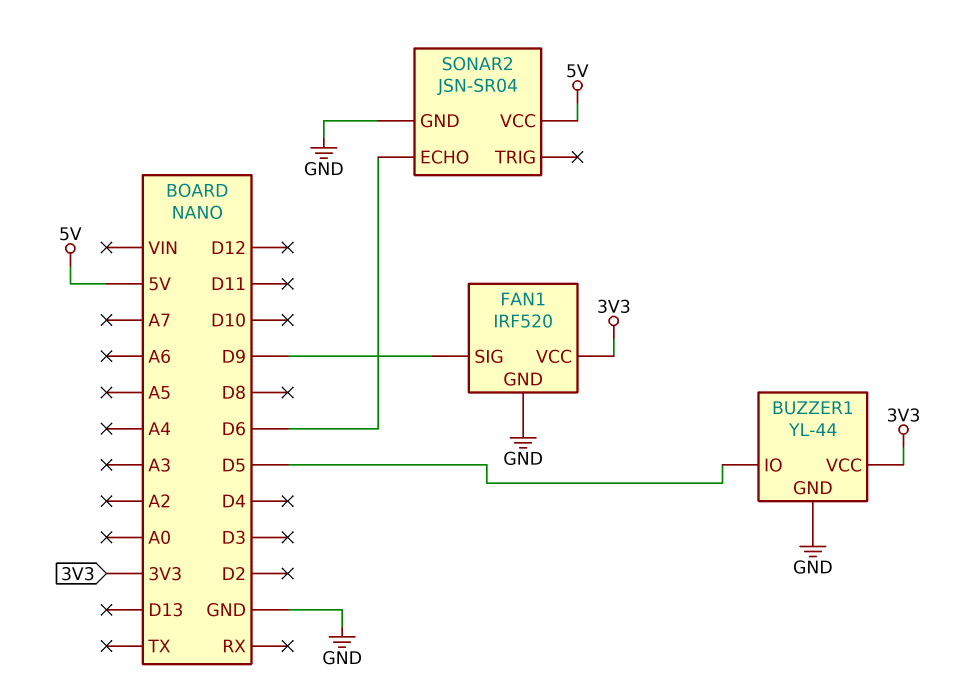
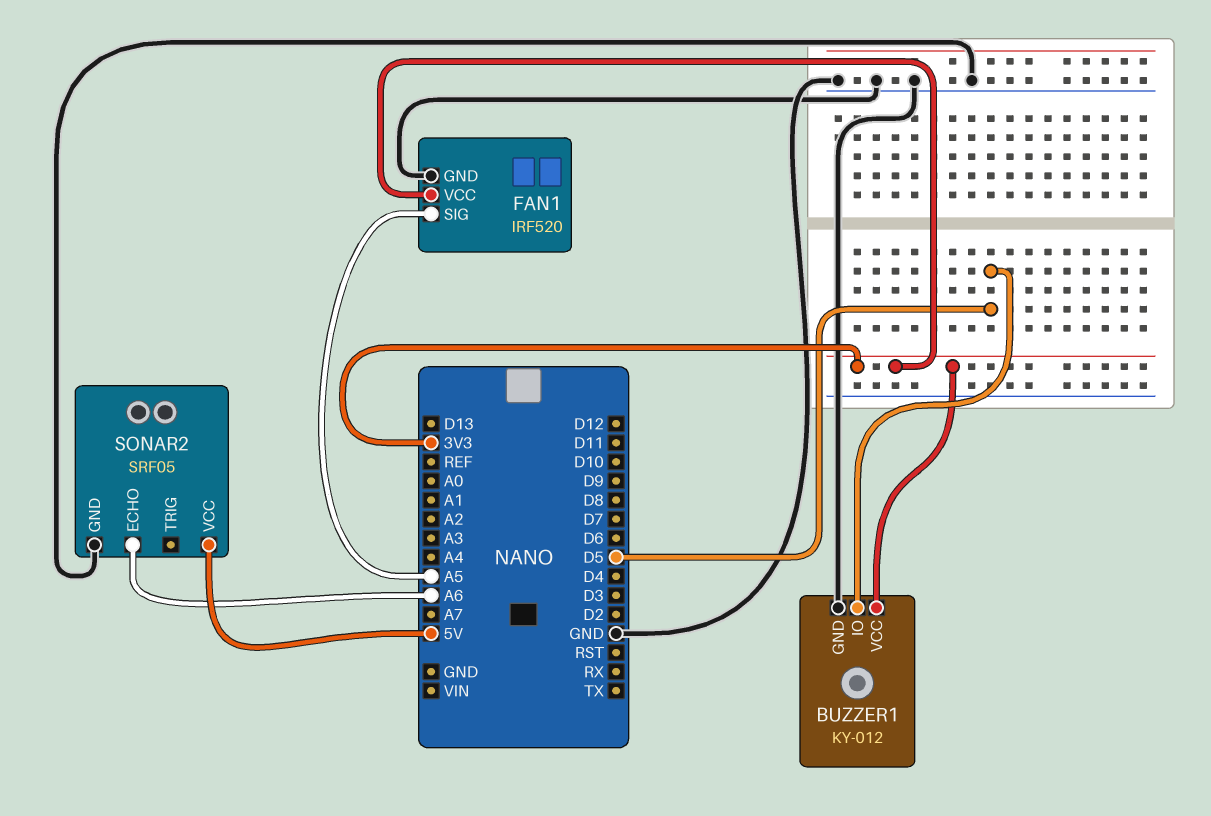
BUZZER1: YL-44 -> KY-012
FAN1 pin SIG: D9 -> A5
SONAR2: JSN-SR04 -> SRF05
SONAR2 pin ECHO: D6 -> A6

